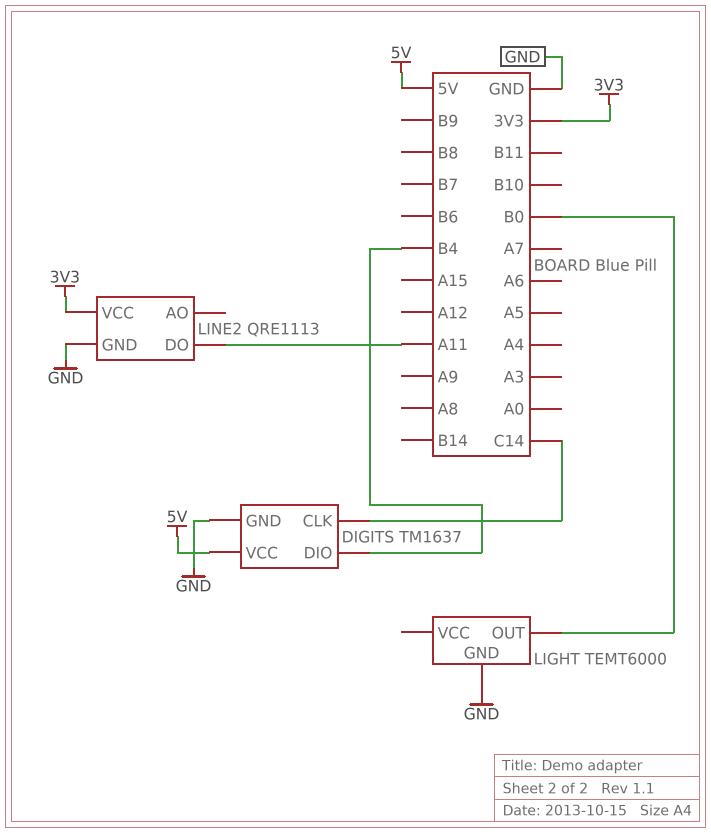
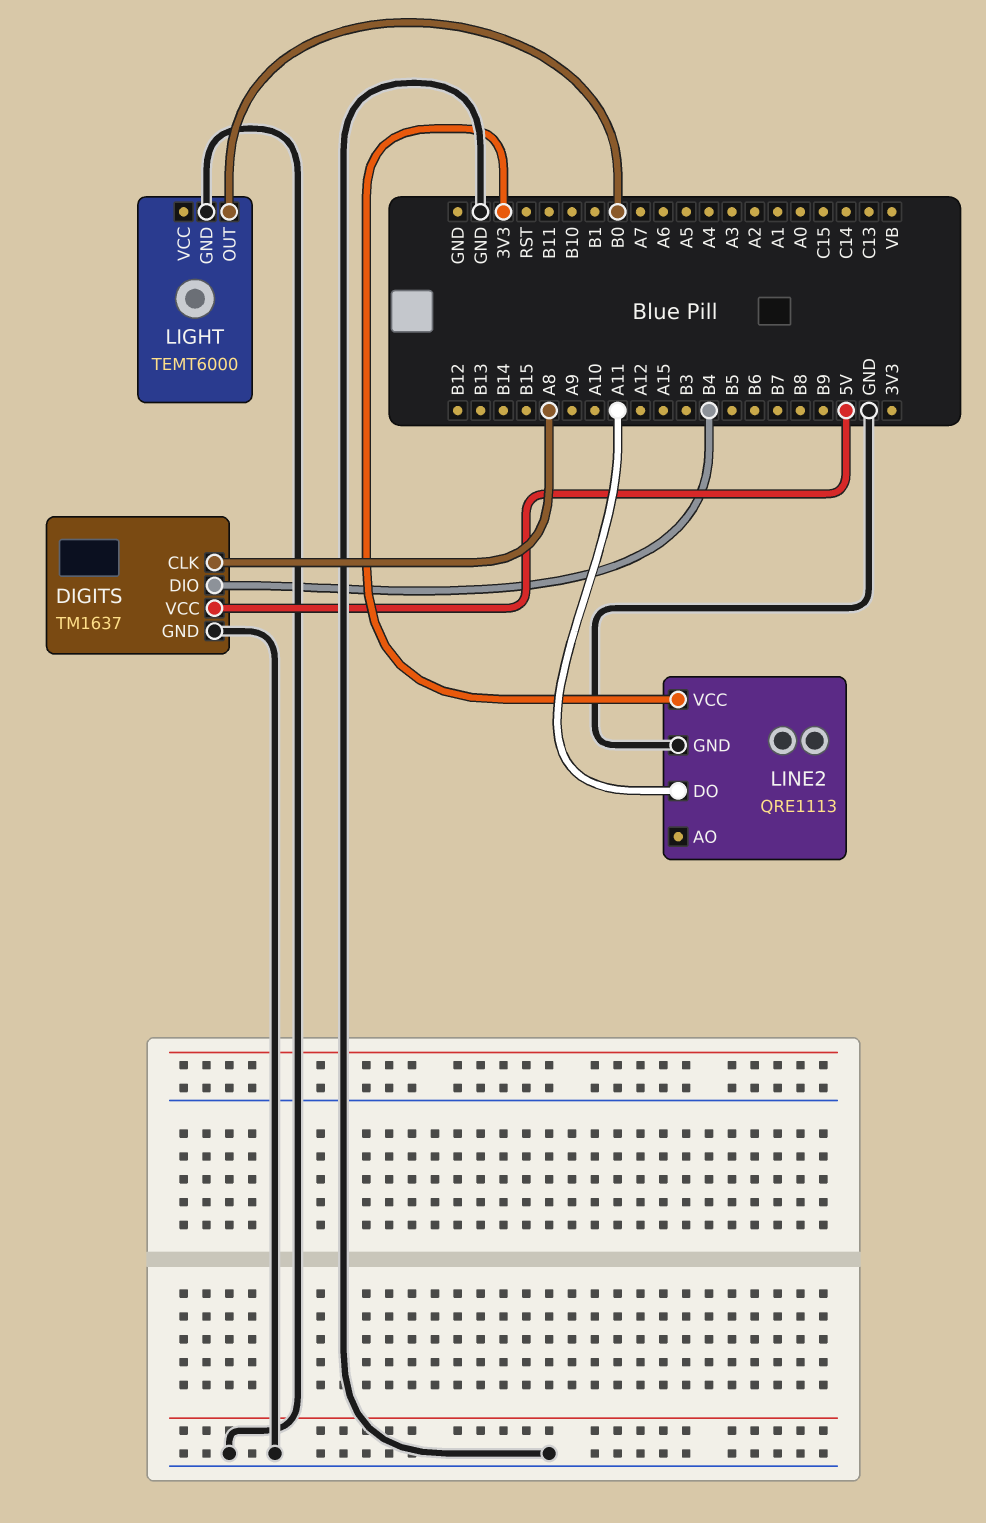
DIGITS pin CLK: C14 -> A8

